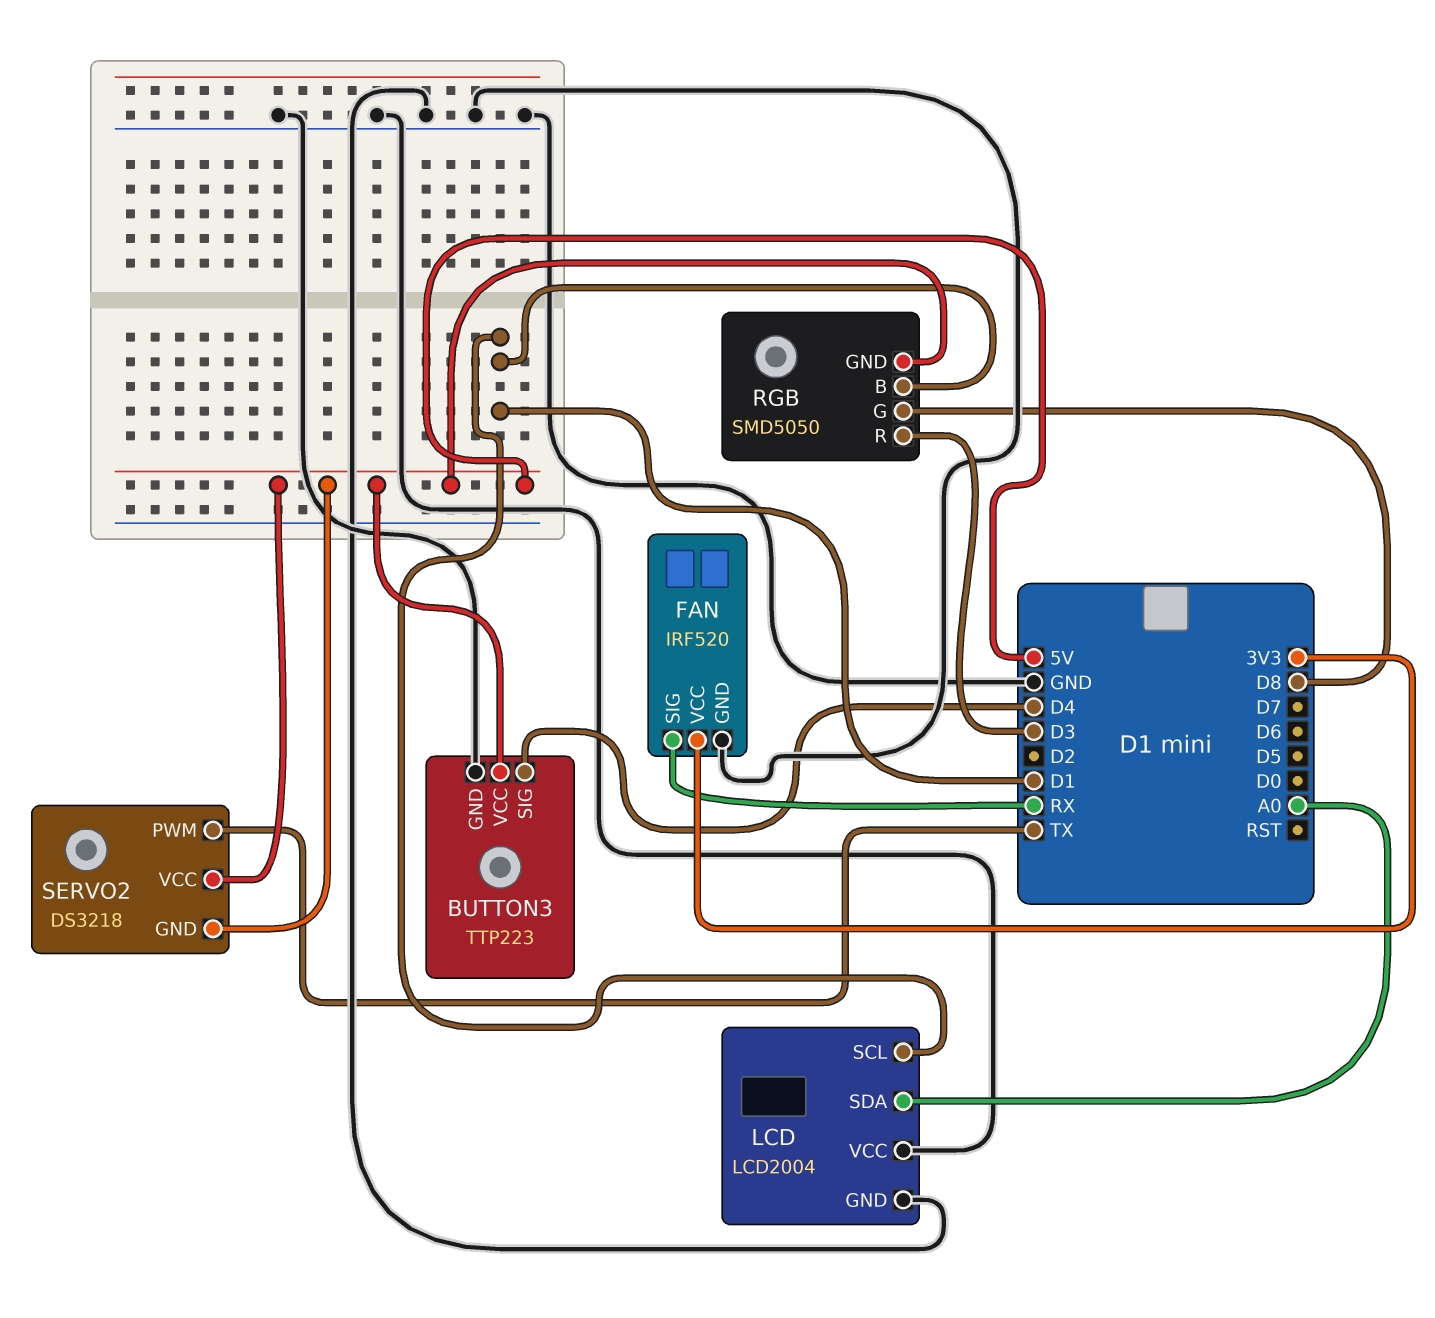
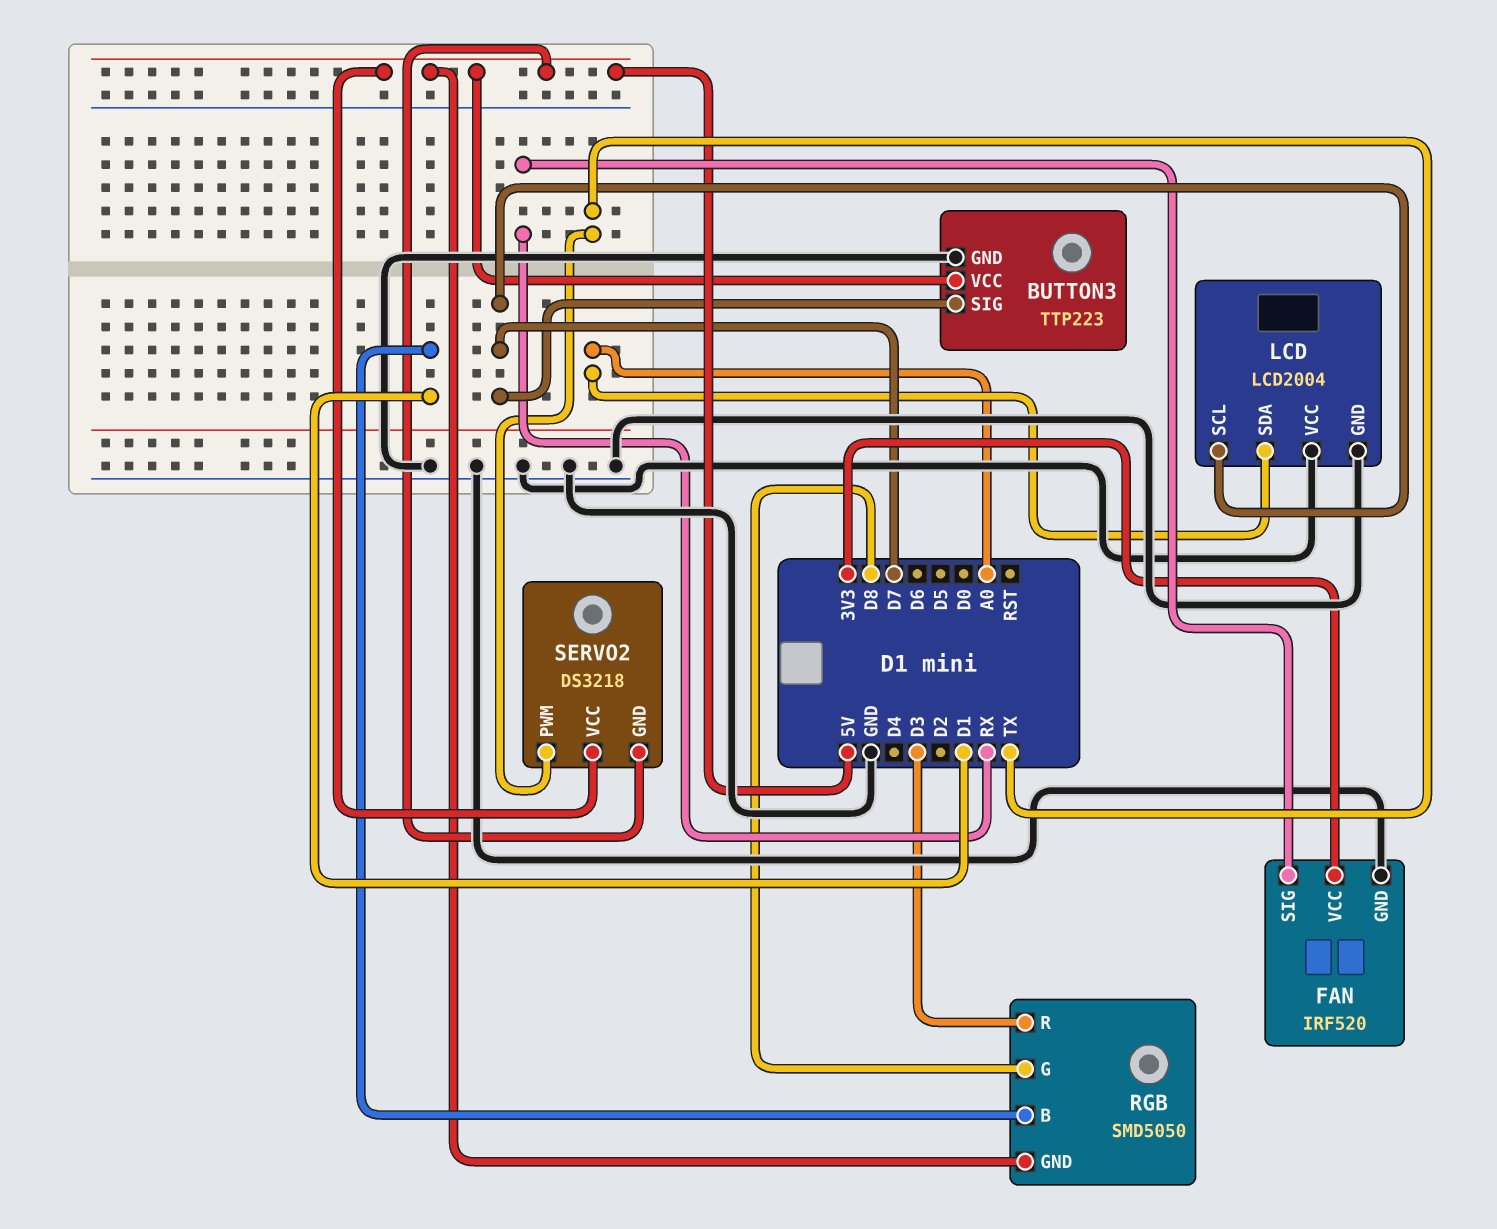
BUTTON3 pin SIG: D4 -> D7
LCD pin SCL: D1 -> D7

